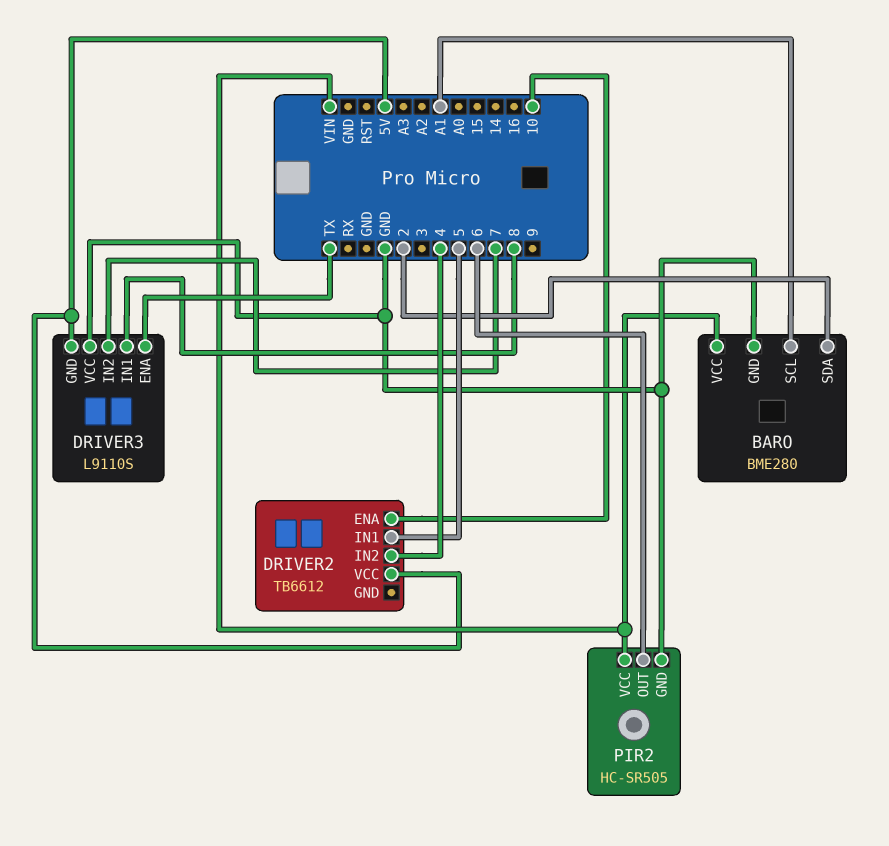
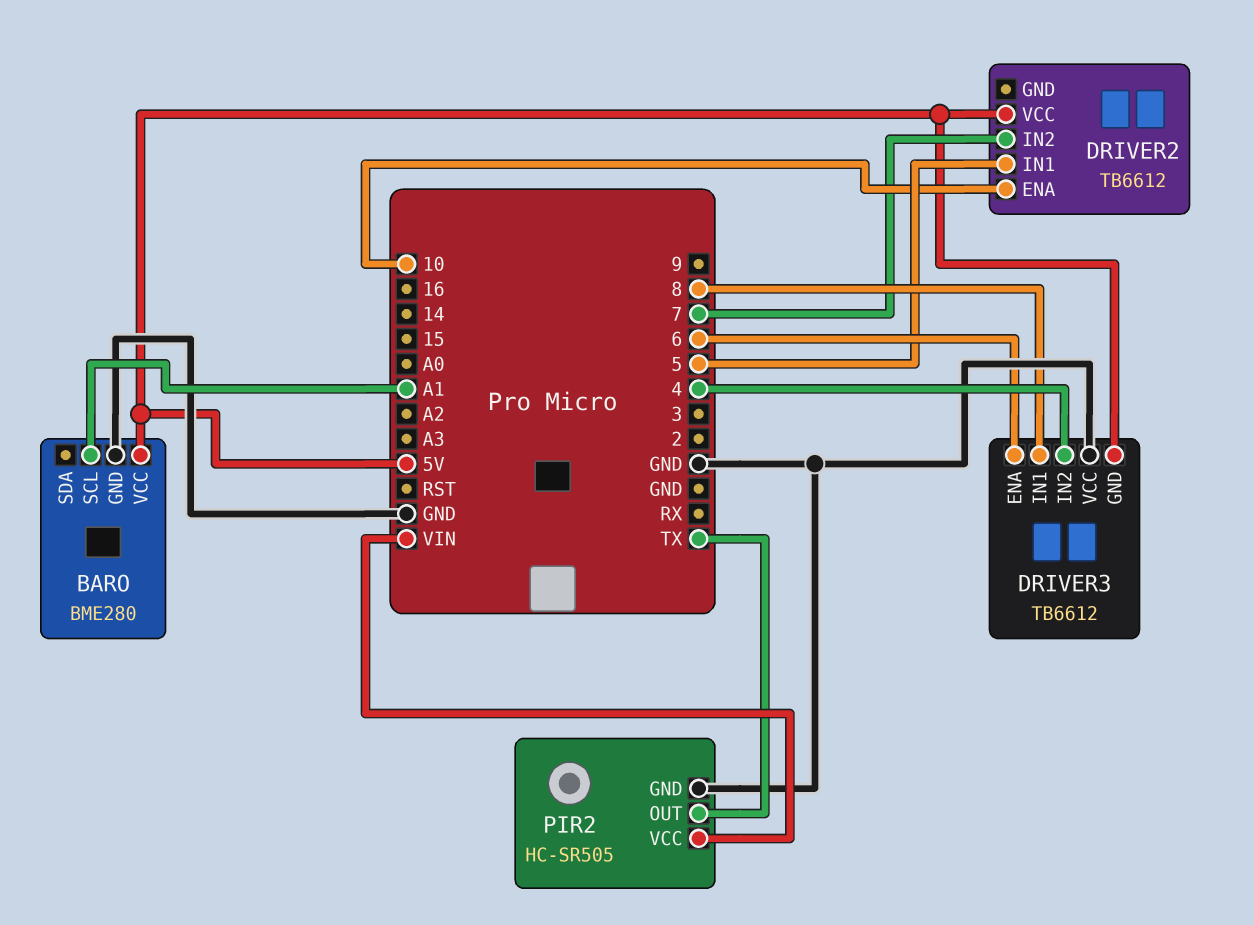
BARO pin SDA: 2 -> none
BARO pin VCC: VIN -> 5V
DRIVER2 pin IN2: 4 -> 7
DRIVER3: L9110S -> TB6612
DRIVER3 pin ENA: TX -> 6
DRIVER3 pin IN2: 7 -> 4
PIR2 pin OUT: 6 -> TX

